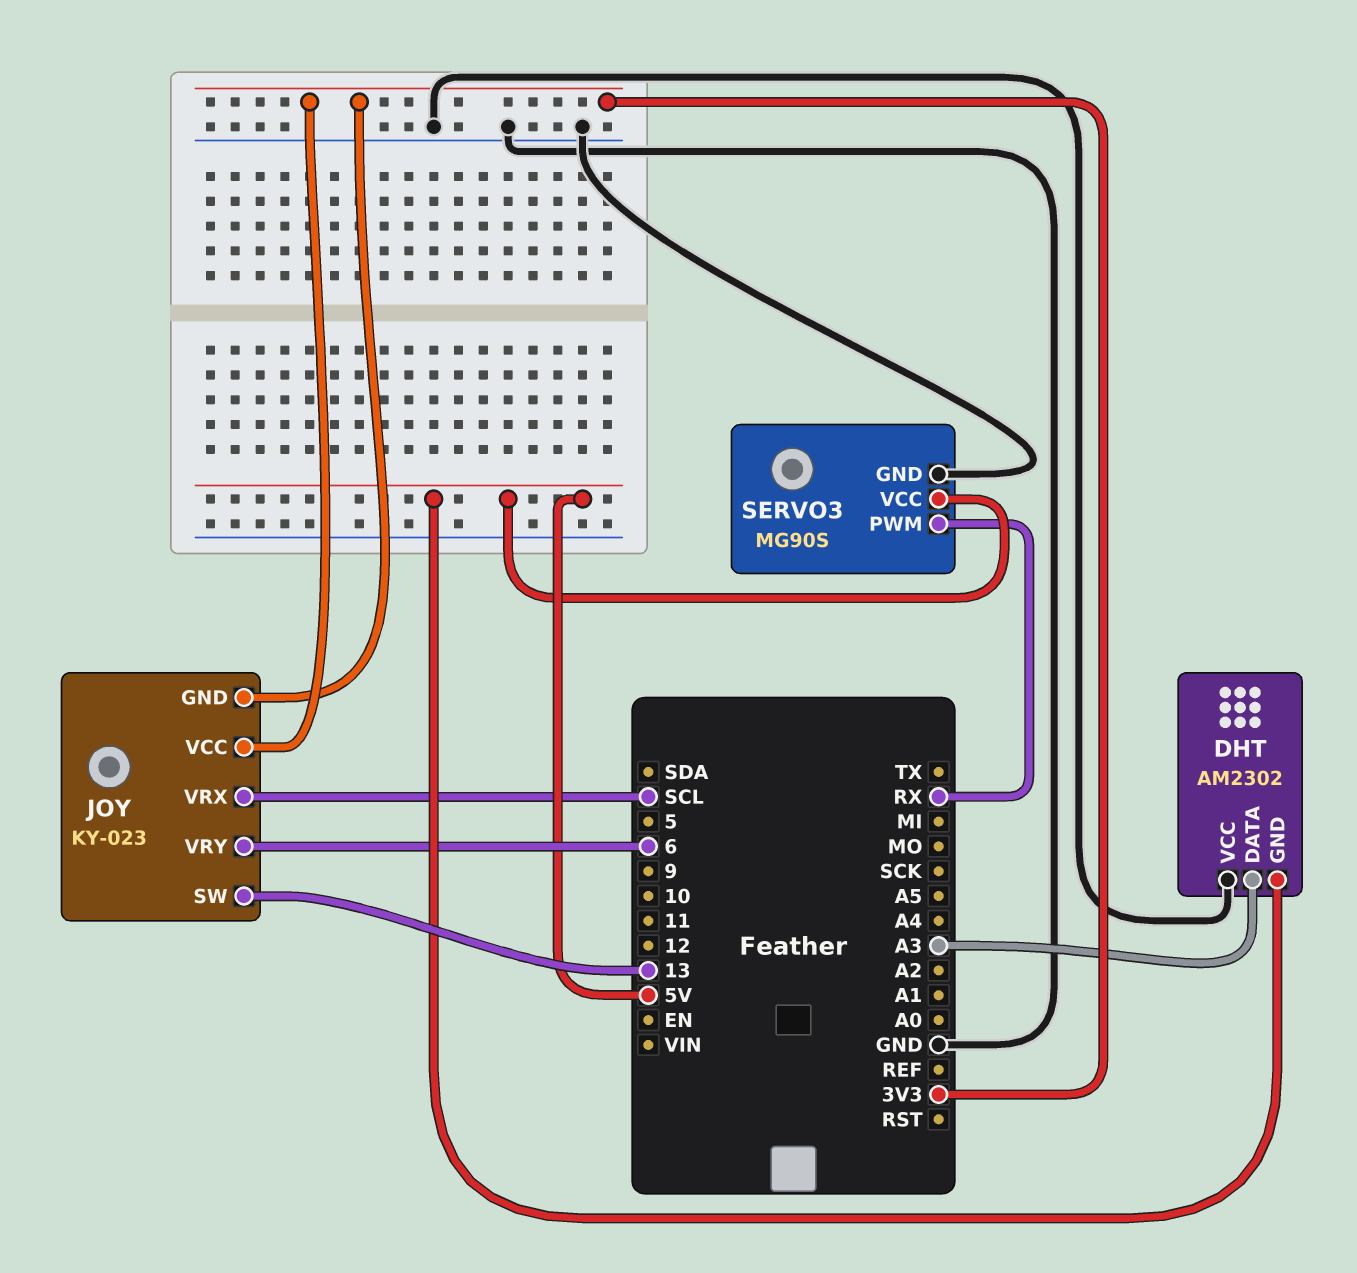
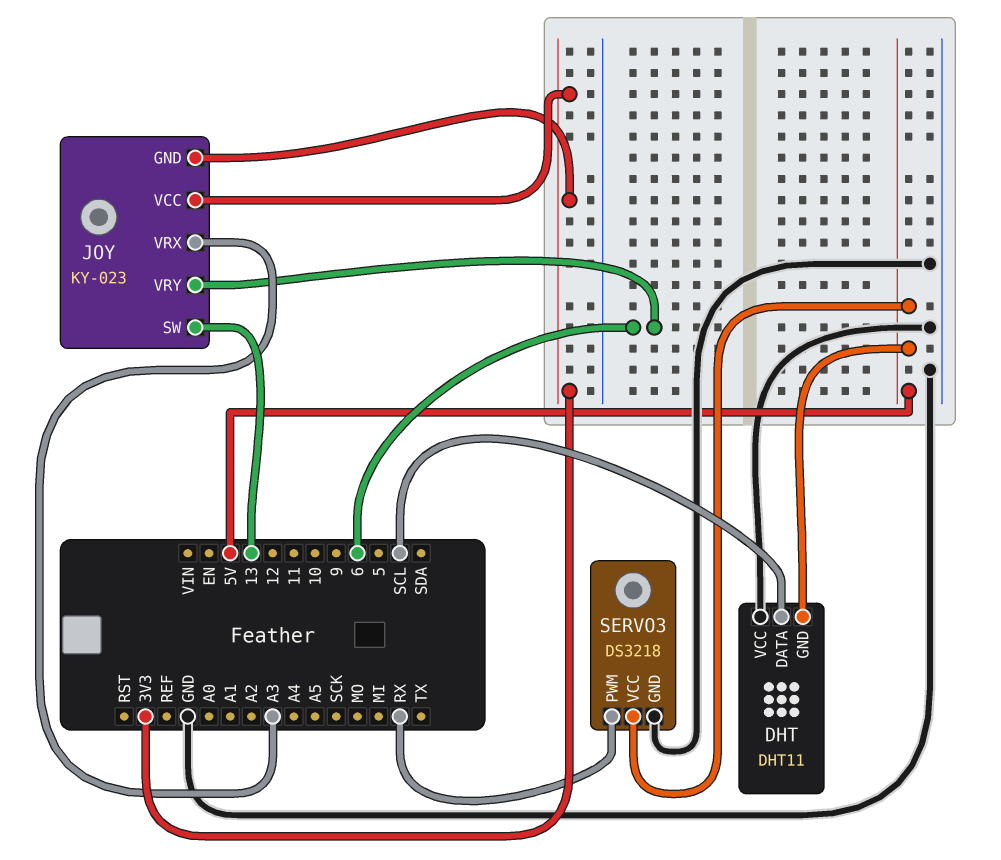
DHT: AM2302 -> DHT11
DHT pin DATA: A3 -> SCL
JOY pin VRX: SCL -> A3
SERVO3: MG90S -> DS3218

